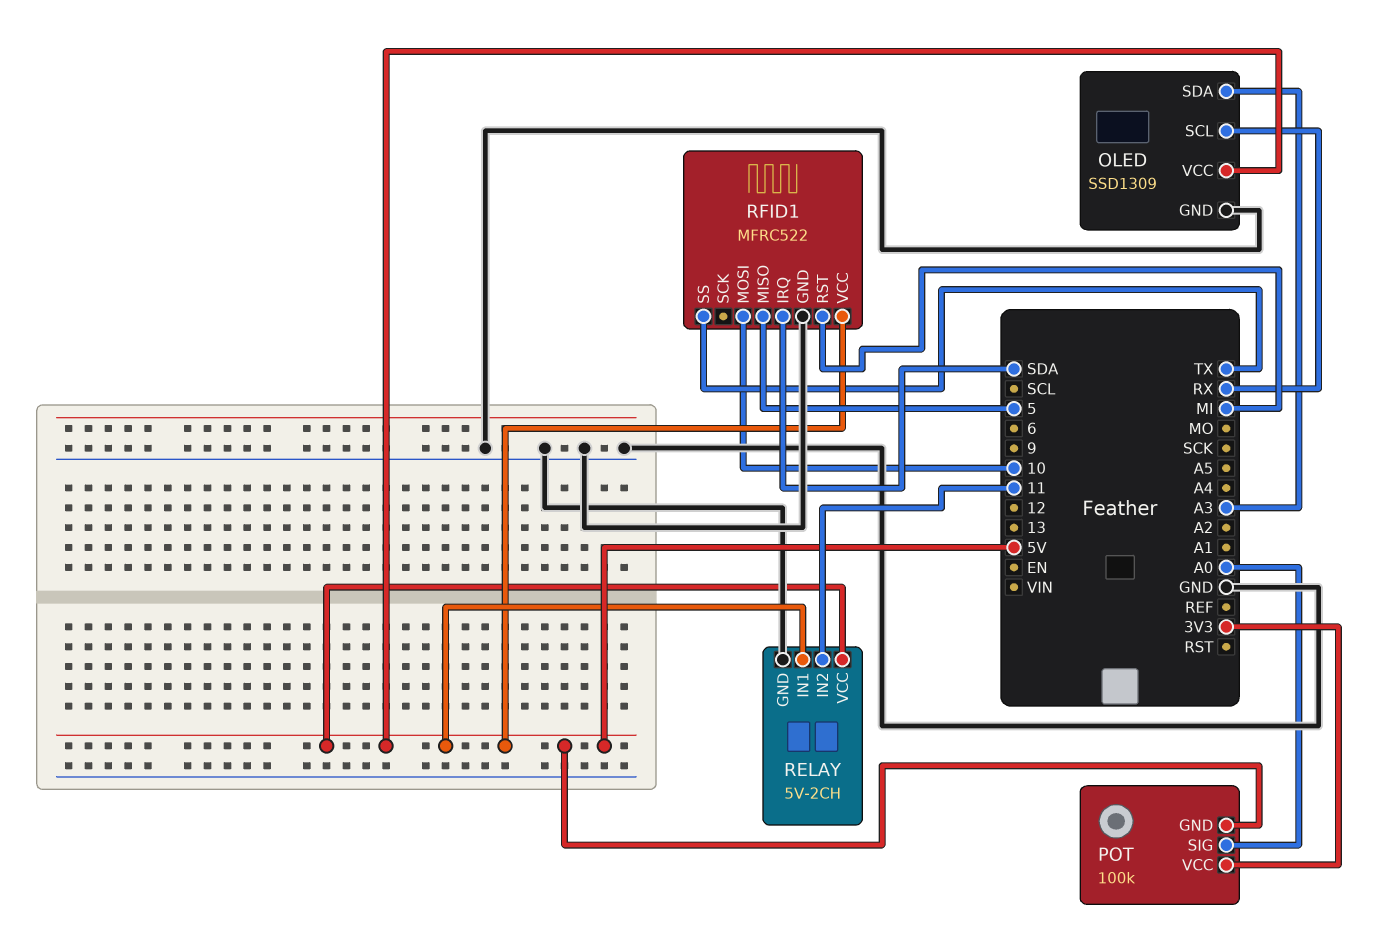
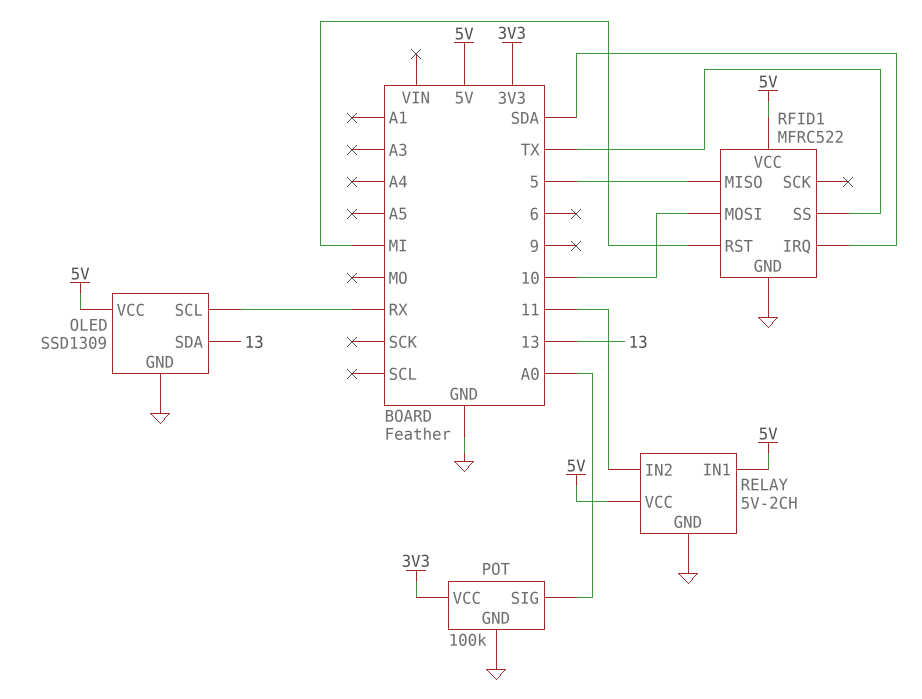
OLED pin SDA: A3 -> 13
POT pin GND: 5V -> GND

